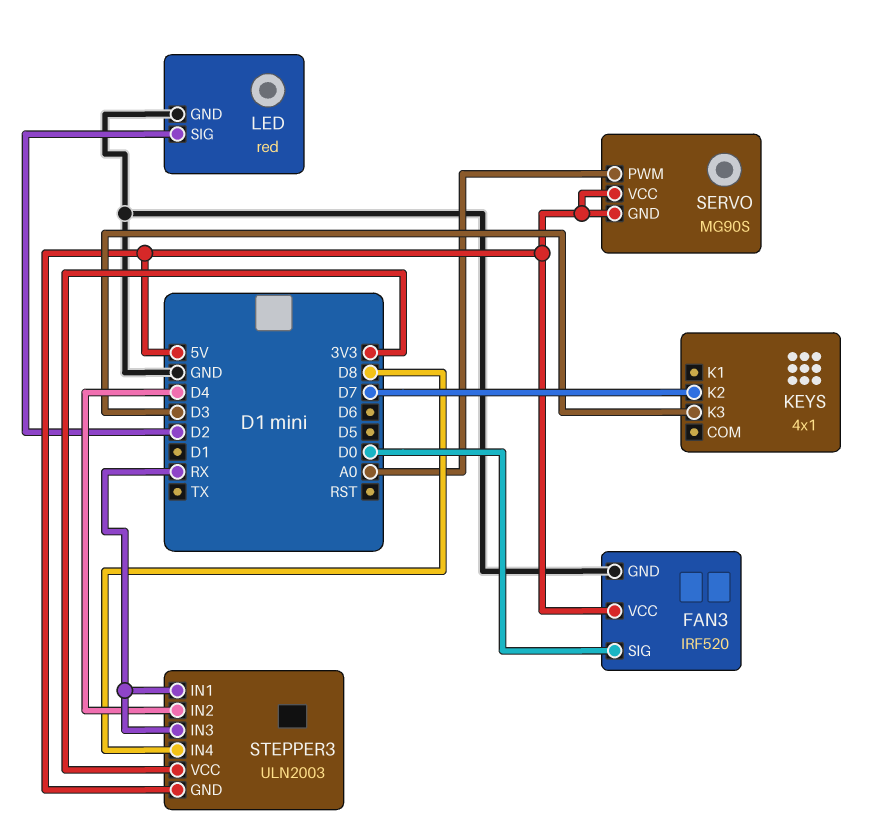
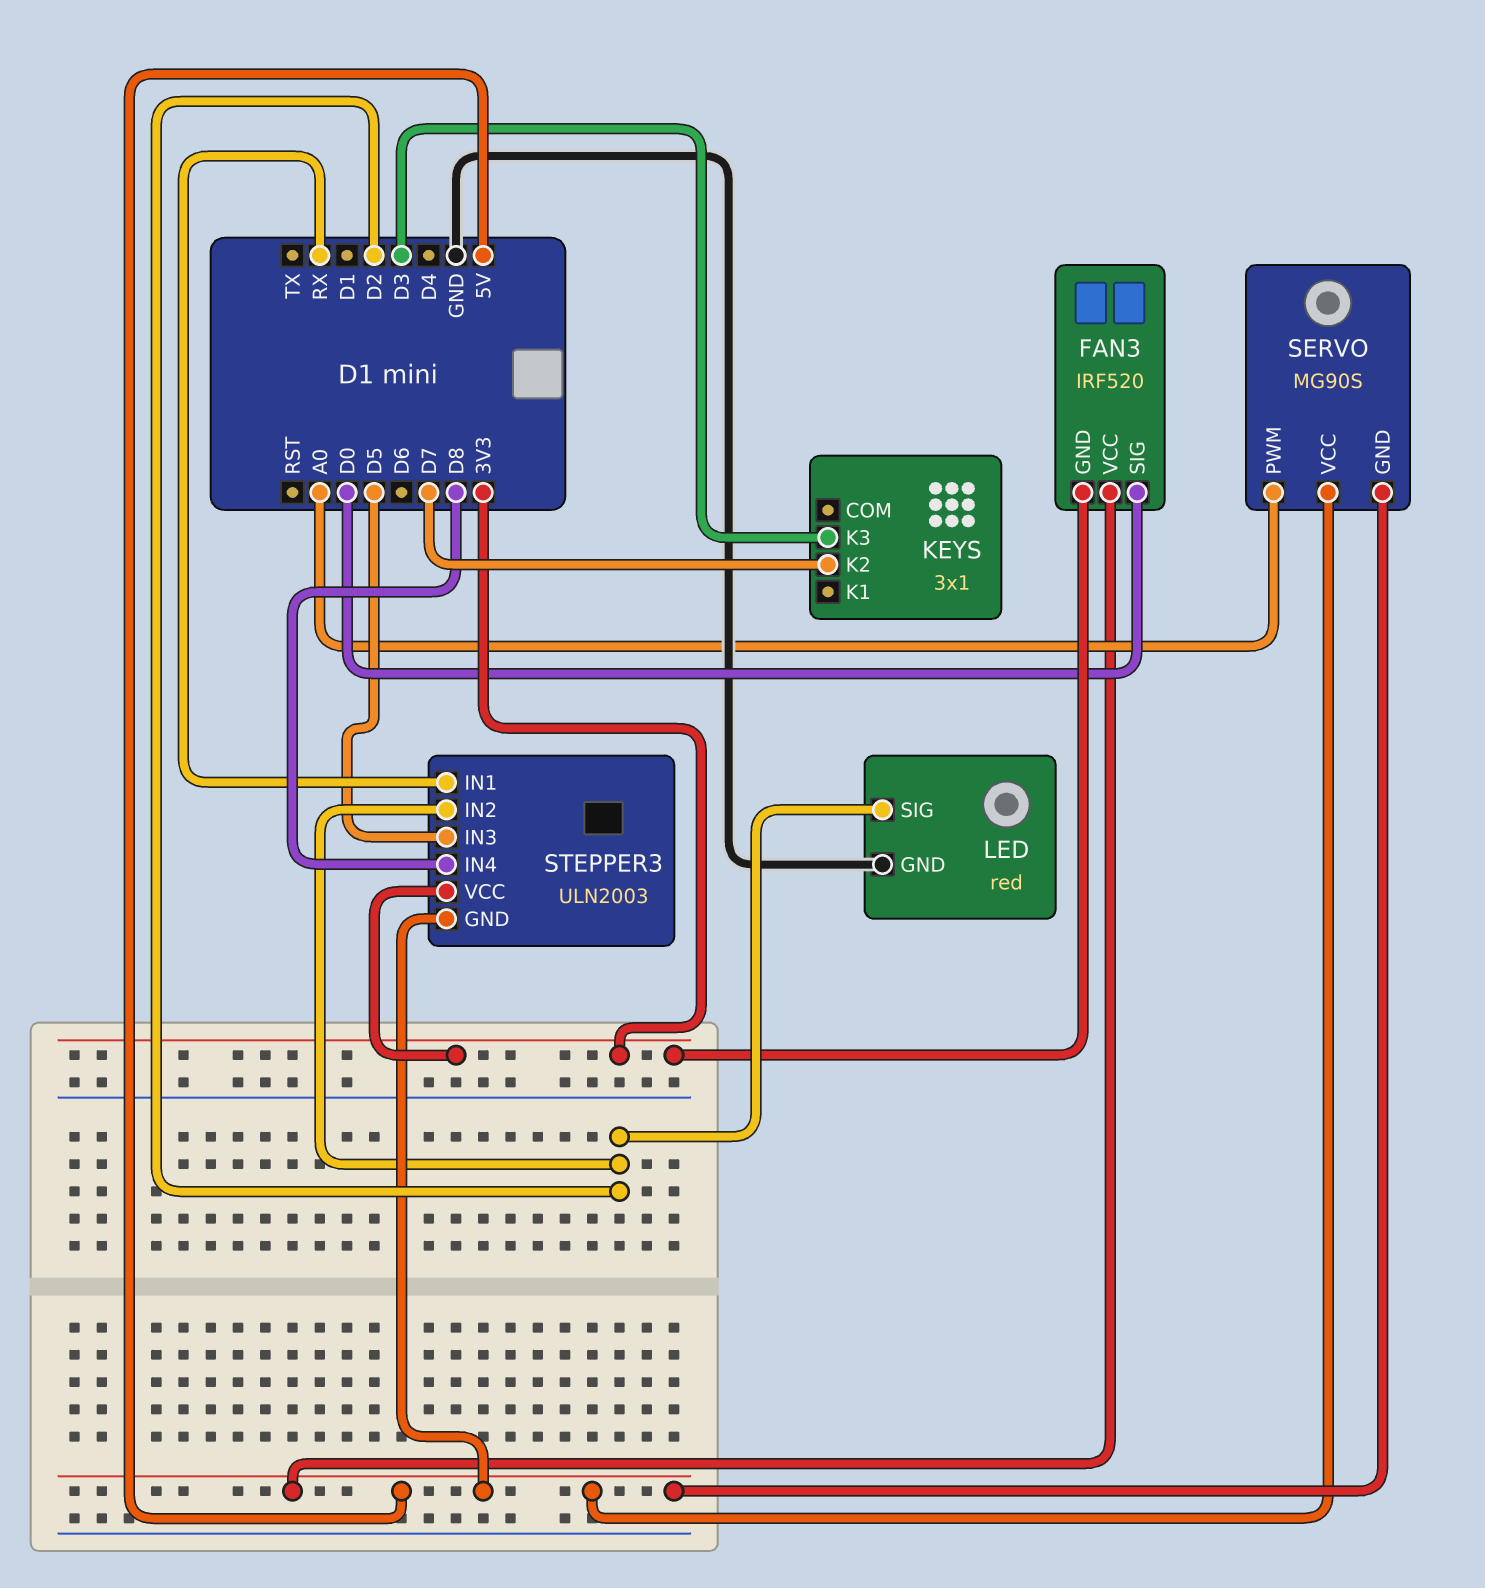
FAN3 pin GND: GND -> 3V3
KEYS: 4x1 -> 3x1
STEPPER3 pin IN2: D4 -> D2
STEPPER3 pin IN3: RX -> D5

